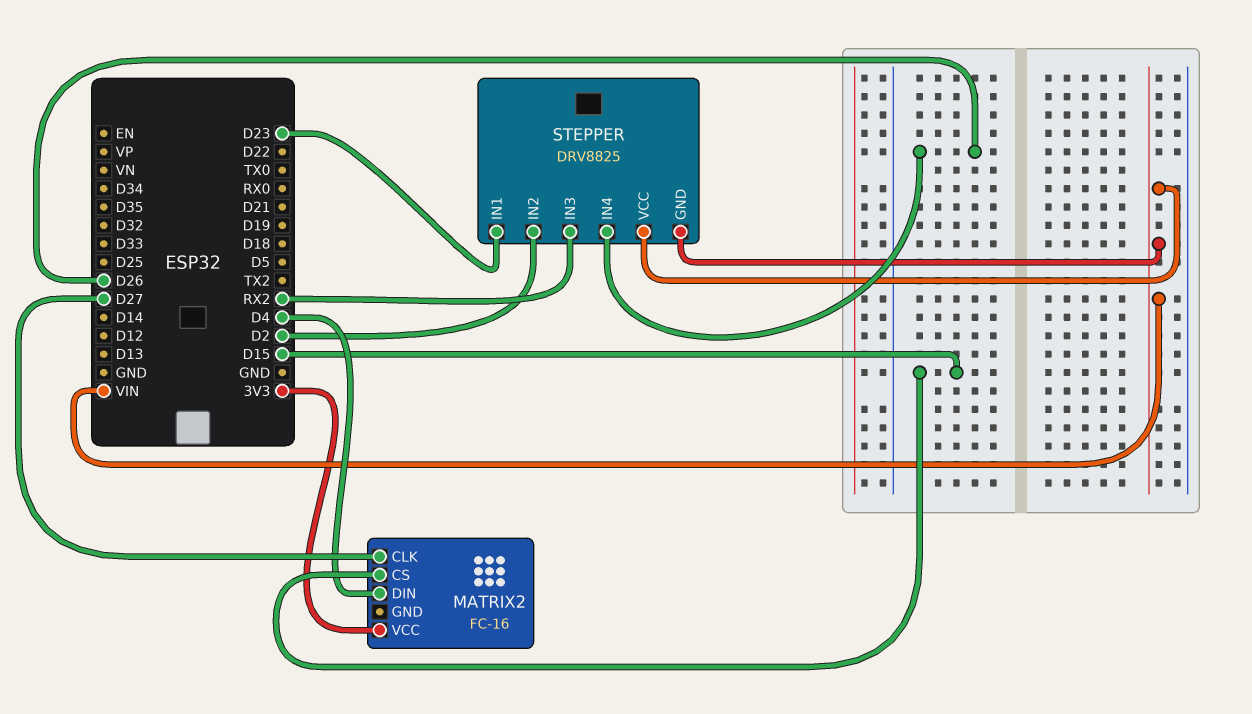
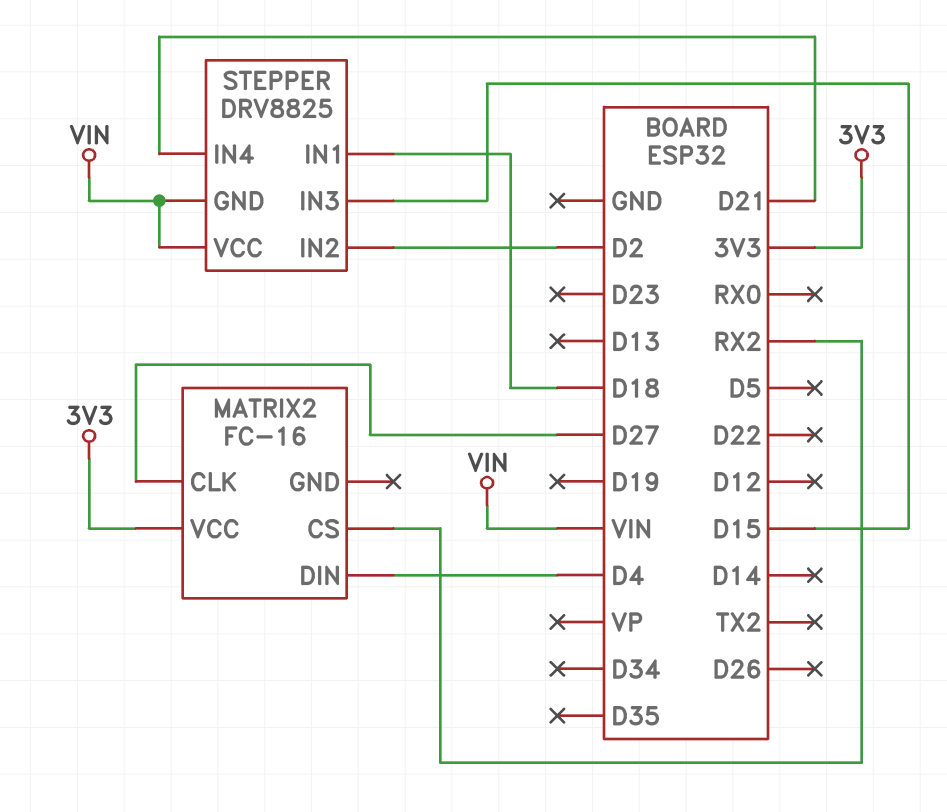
MATRIX2 pin CS: D15 -> RX2
STEPPER pin IN1: D23 -> D18
STEPPER pin IN3: RX2 -> D15
STEPPER pin IN4: D26 -> D21

